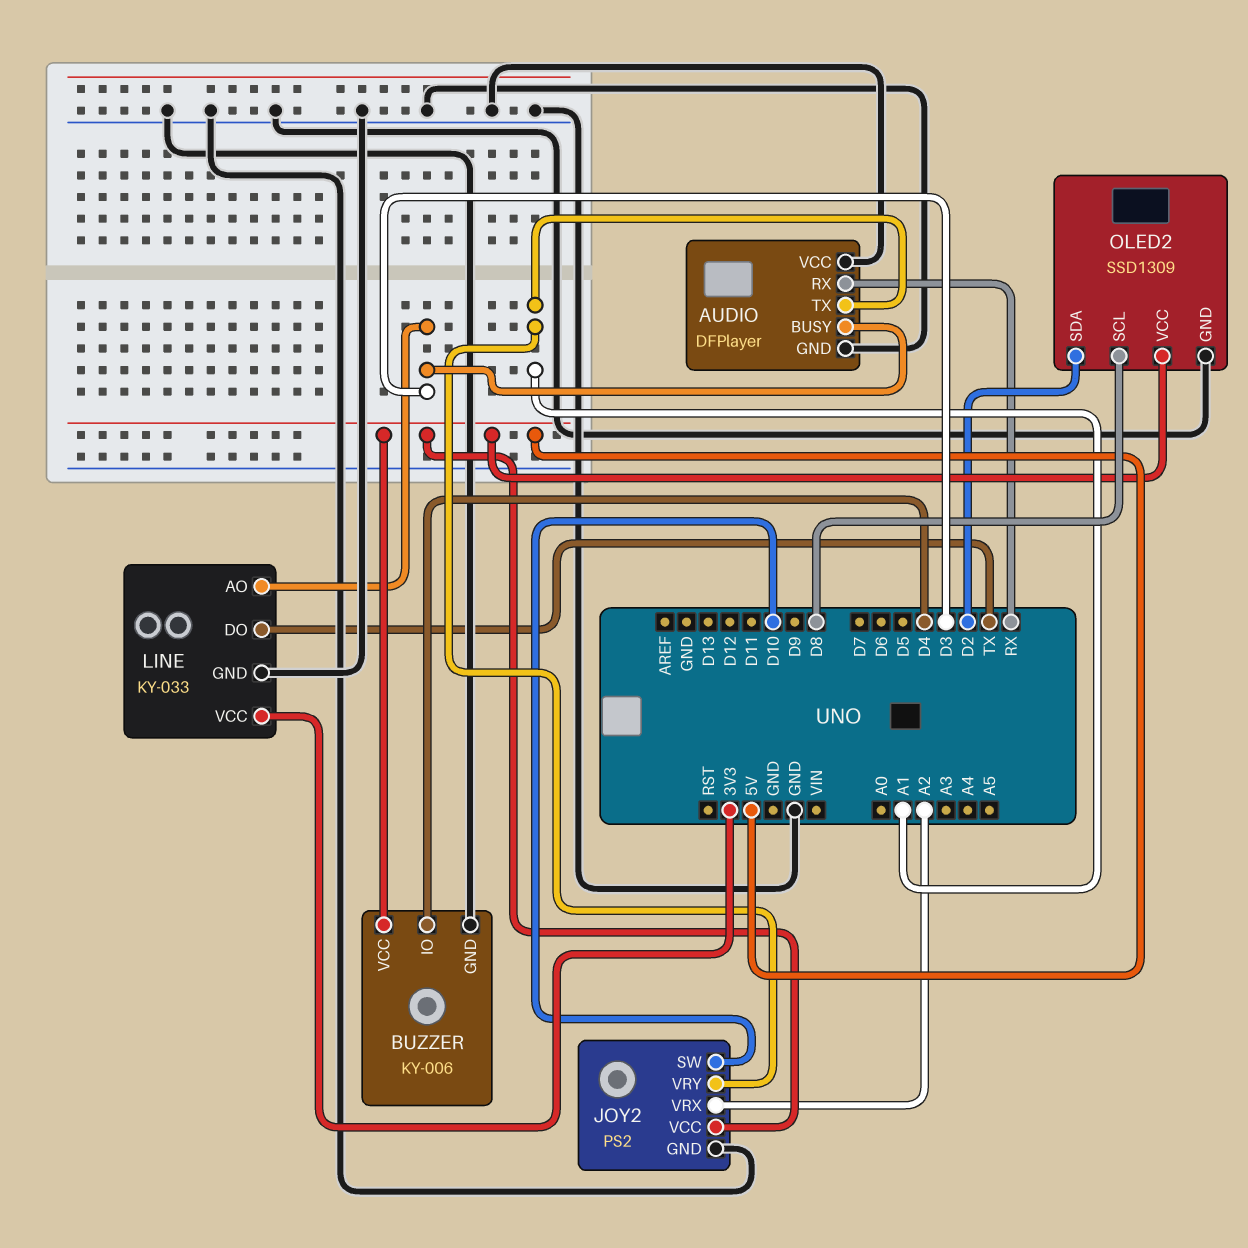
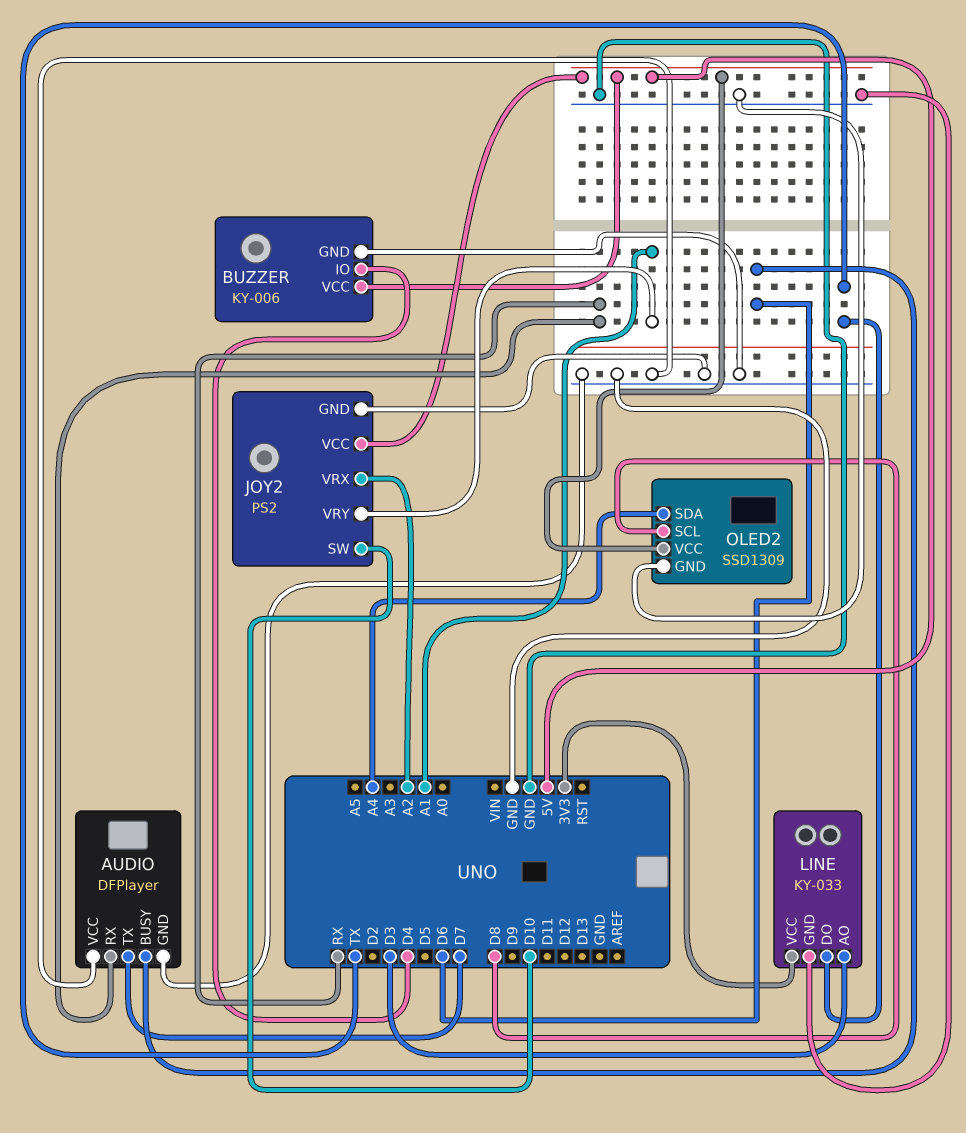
AUDIO pin BUSY: D3 -> D6
AUDIO pin TX: A1 -> D7
OLED2 pin SDA: D2 -> A4

